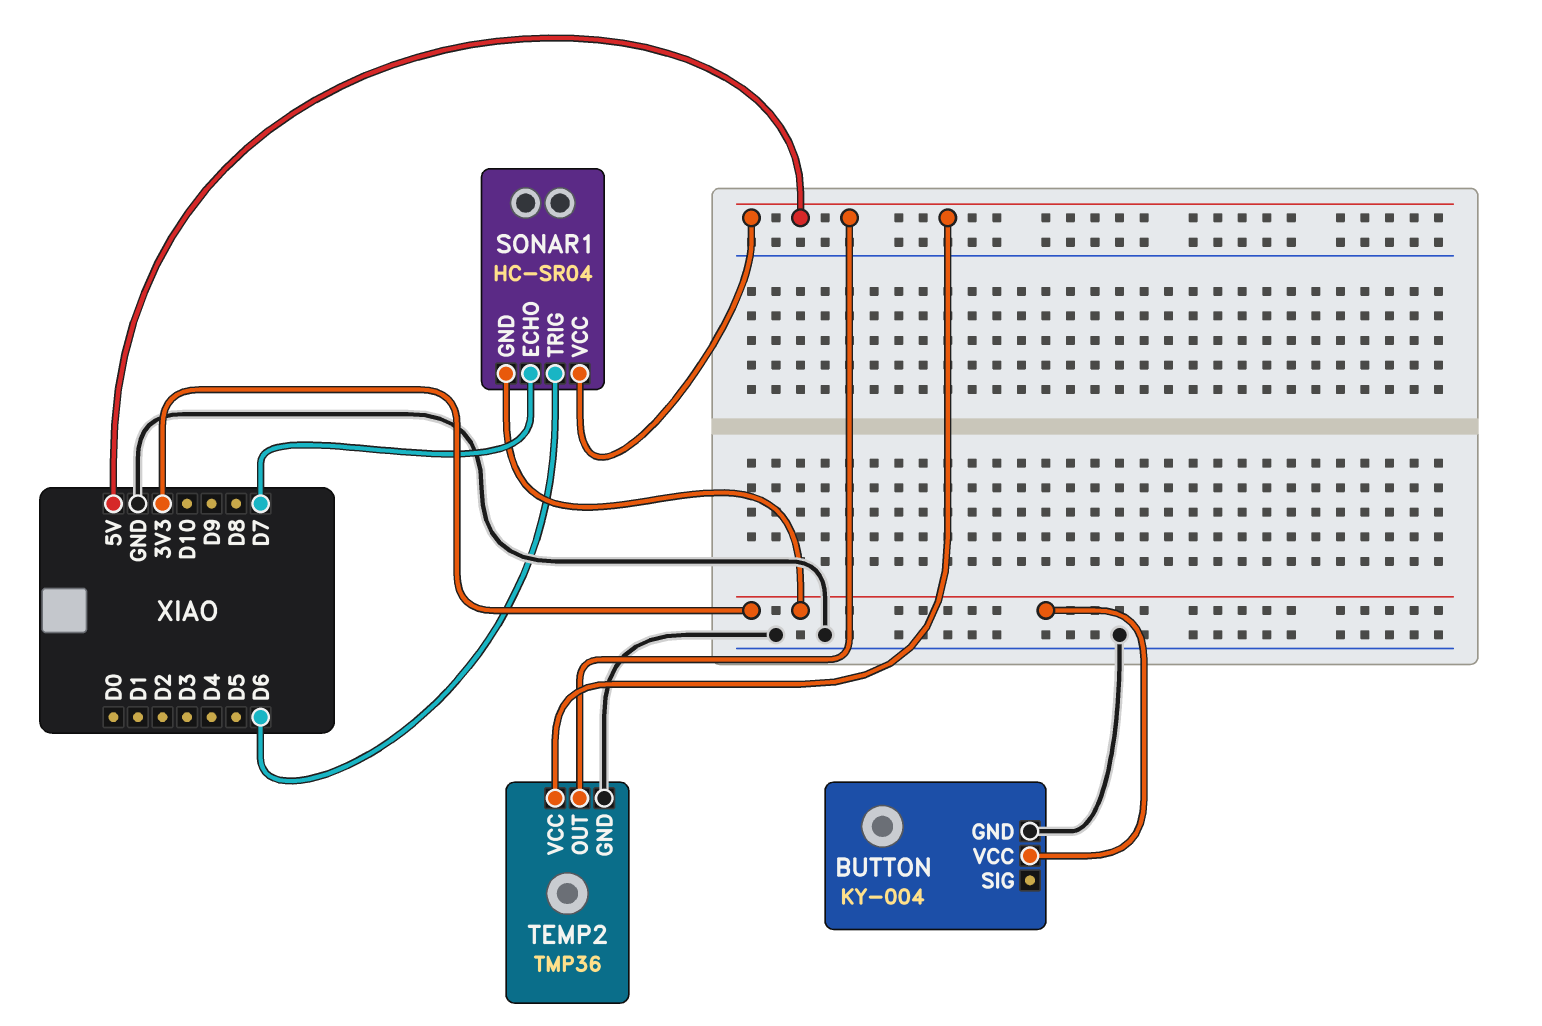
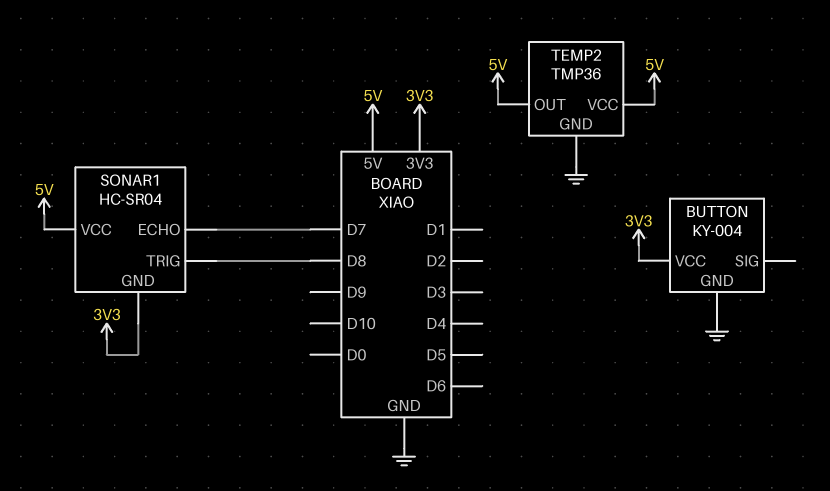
SONAR1 pin TRIG: D6 -> D8

